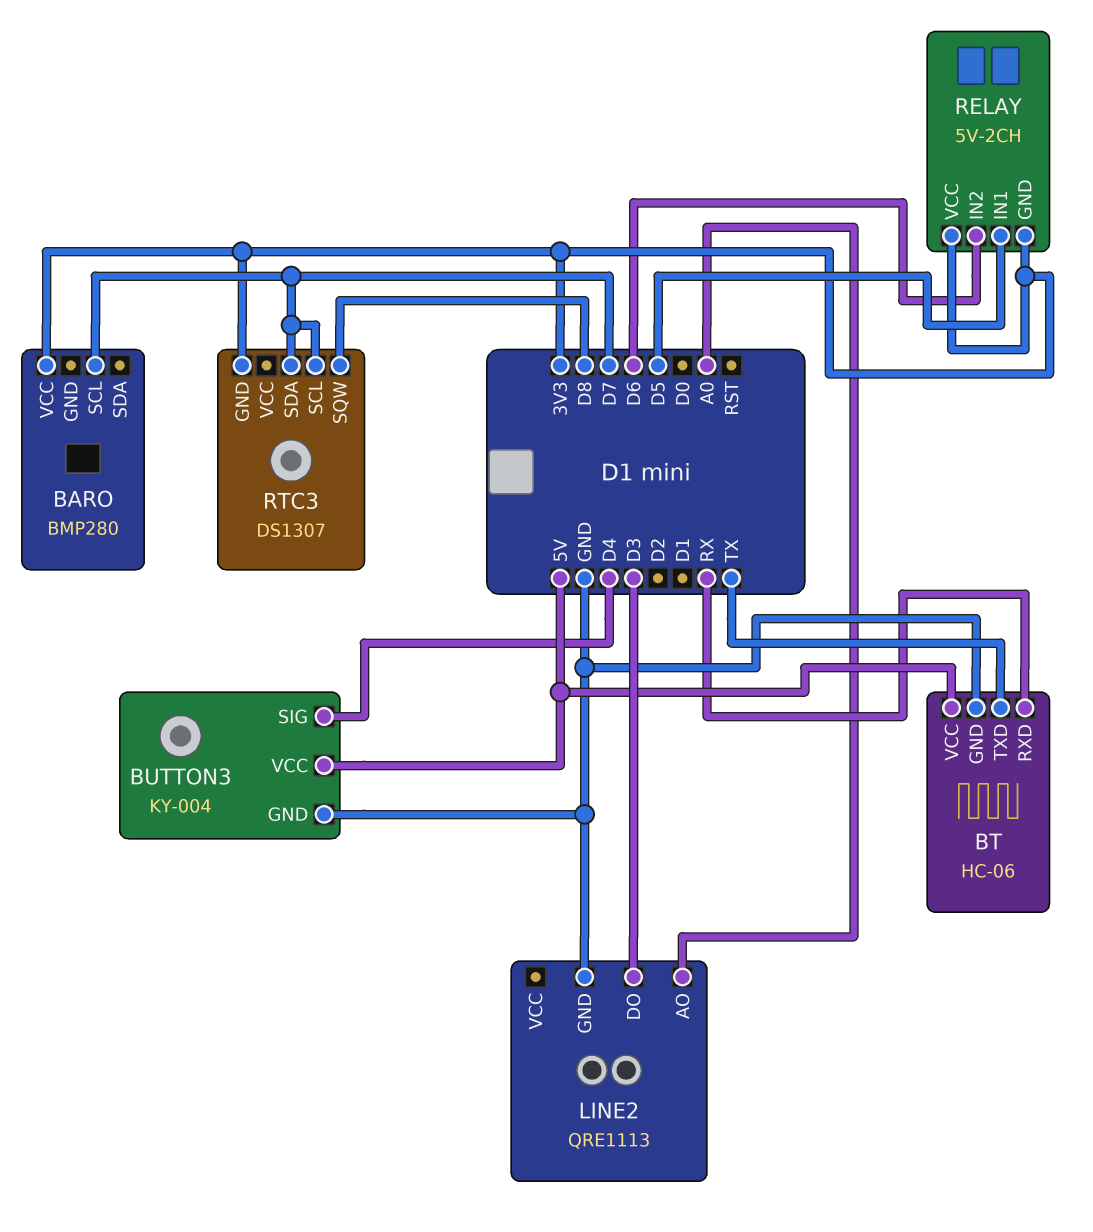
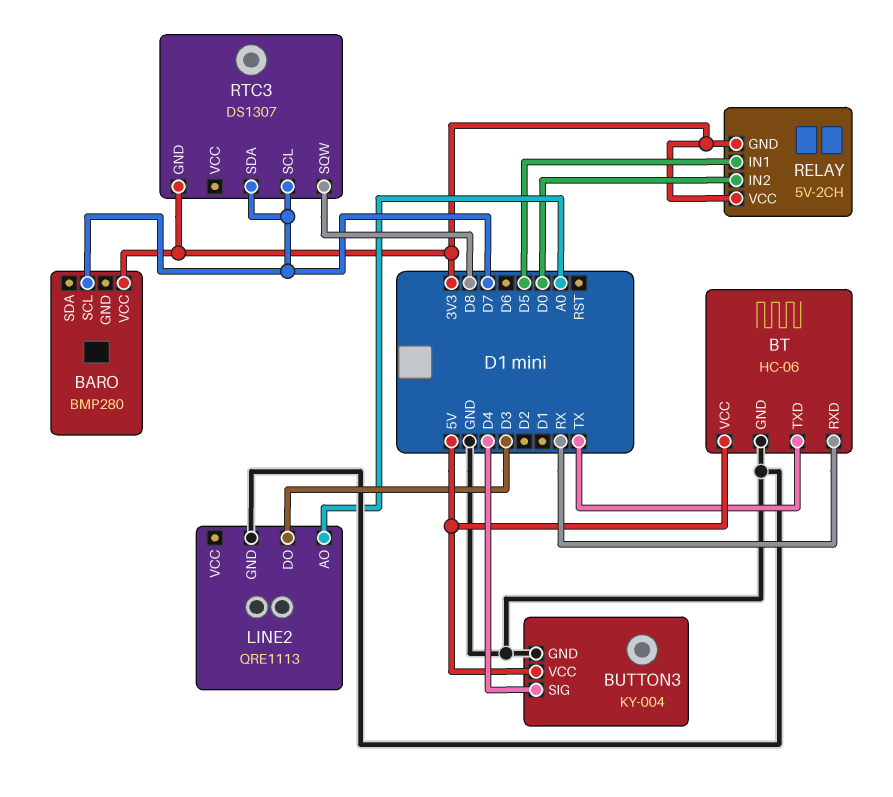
RELAY pin IN2: D6 -> D0

